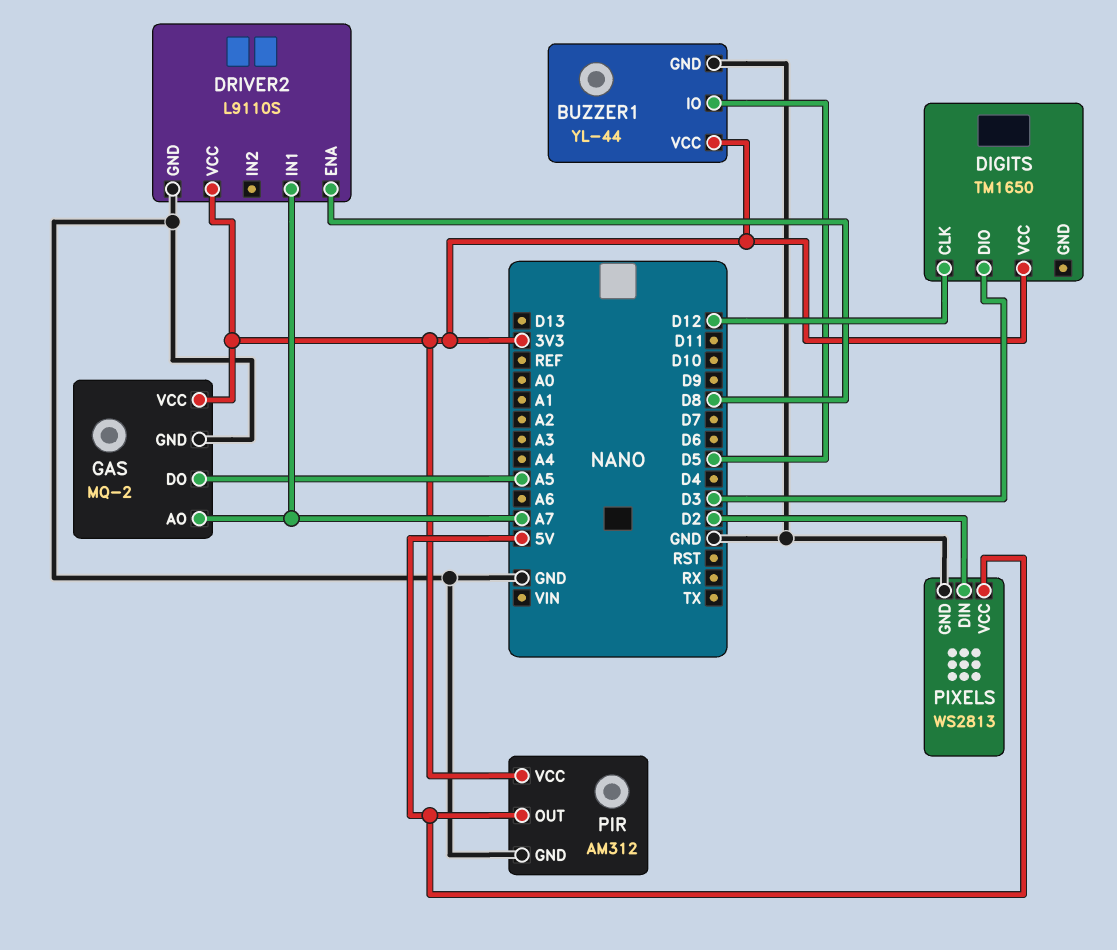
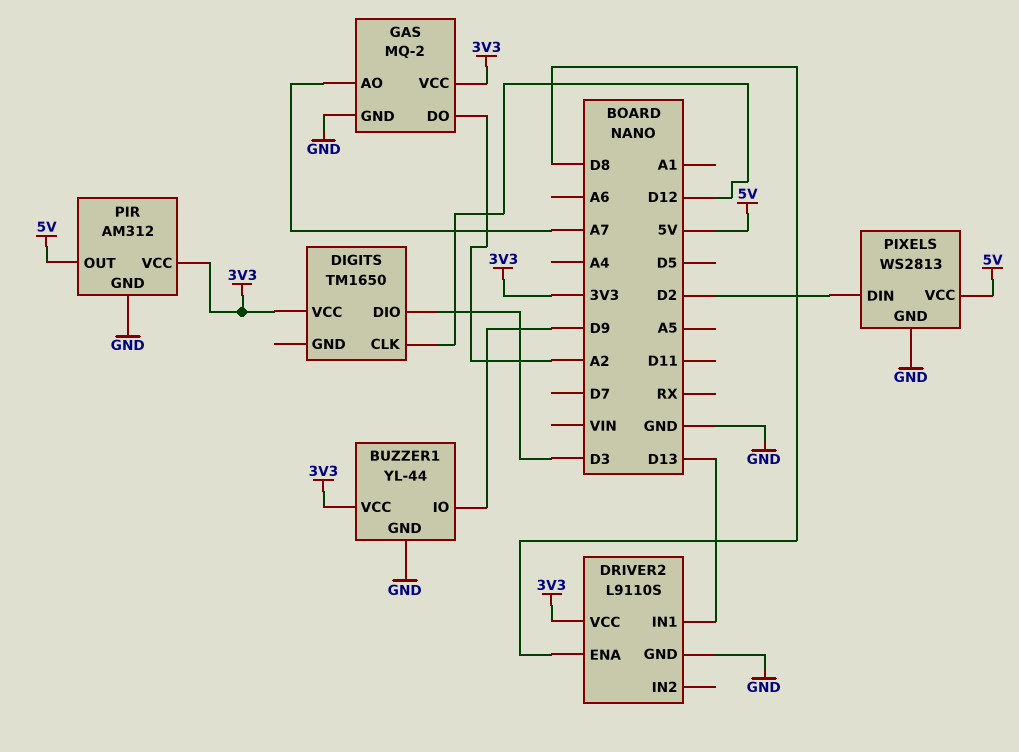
BUZZER1 pin IO: D5 -> D9
DRIVER2 pin IN1: A7 -> D13
GAS pin DO: A5 -> A2

